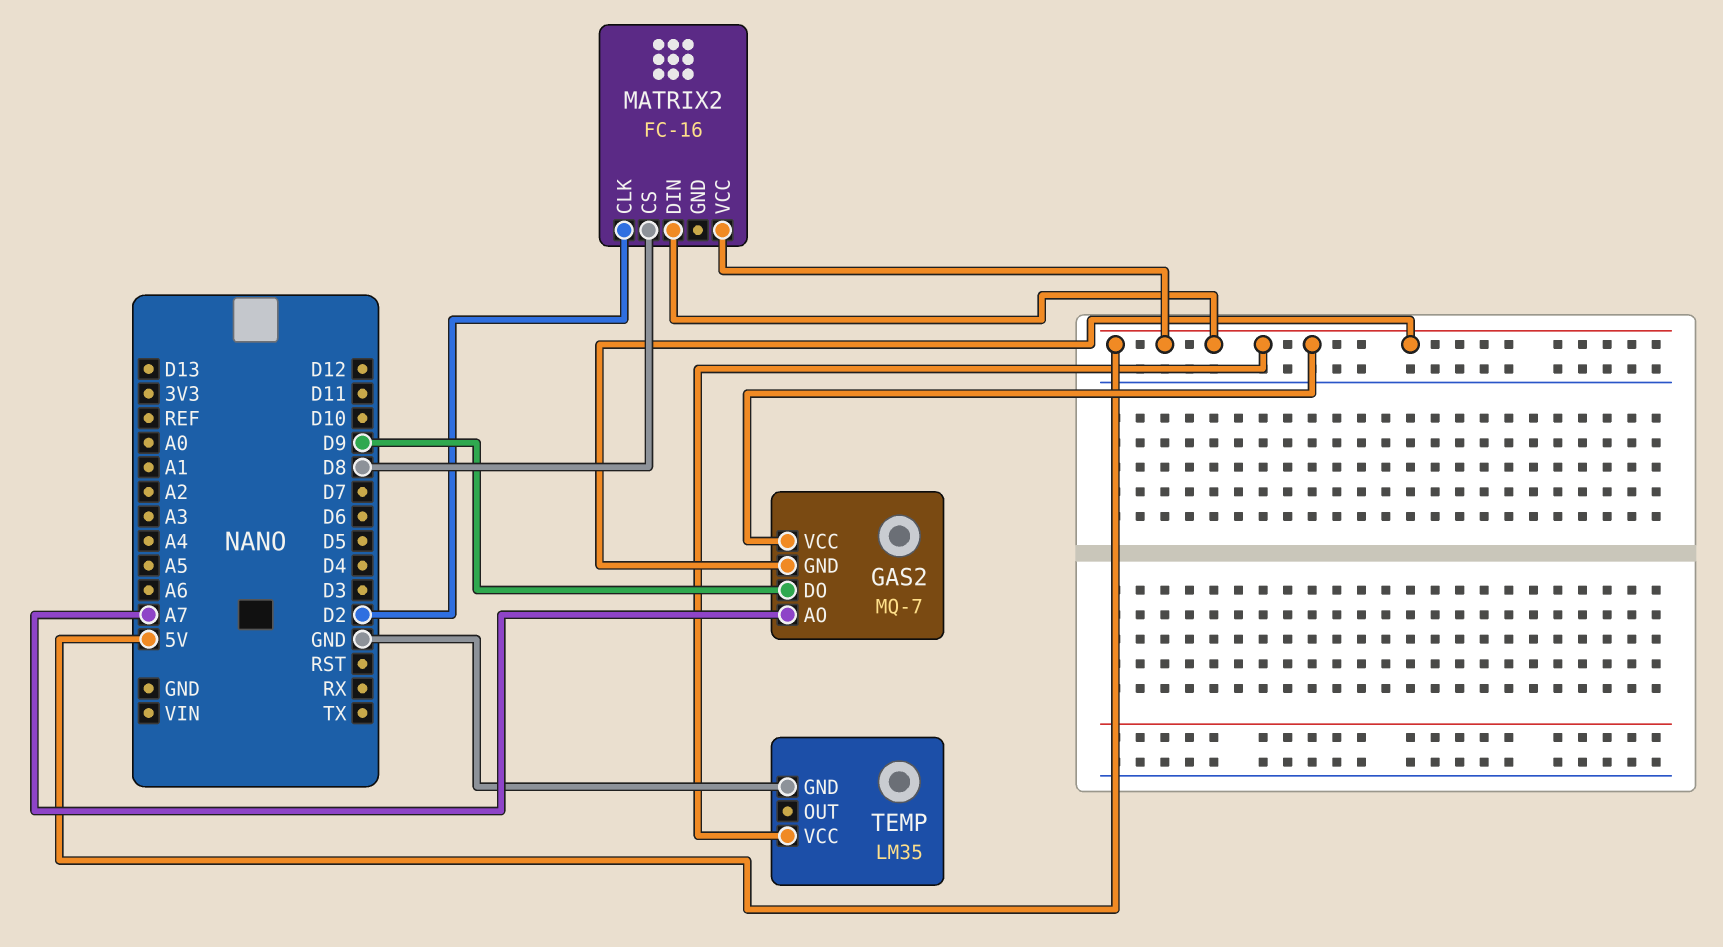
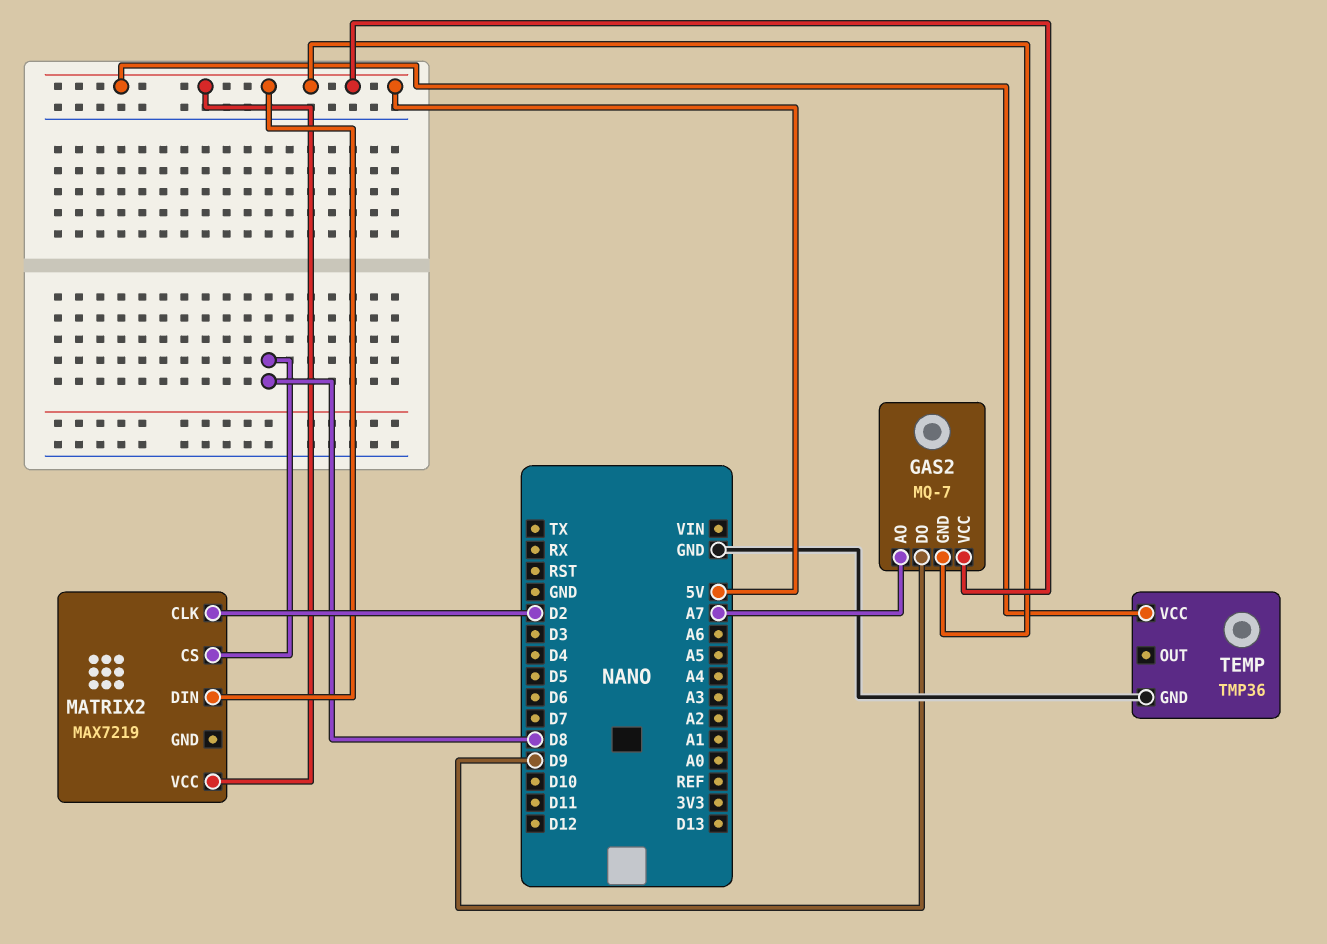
MATRIX2: FC-16 -> MAX7219
TEMP: LM35 -> TMP36

